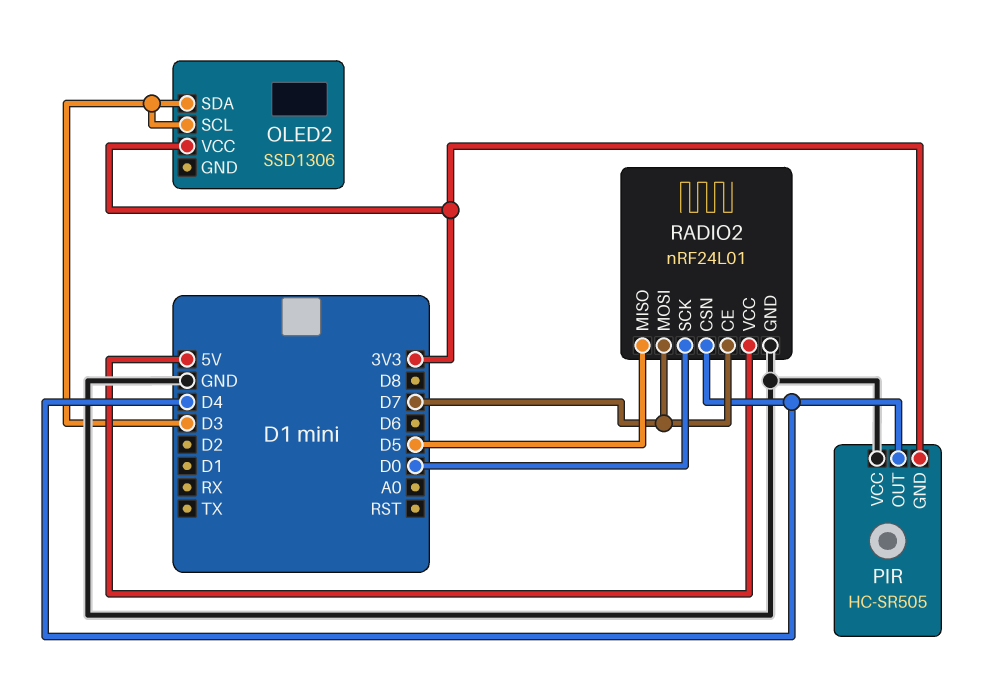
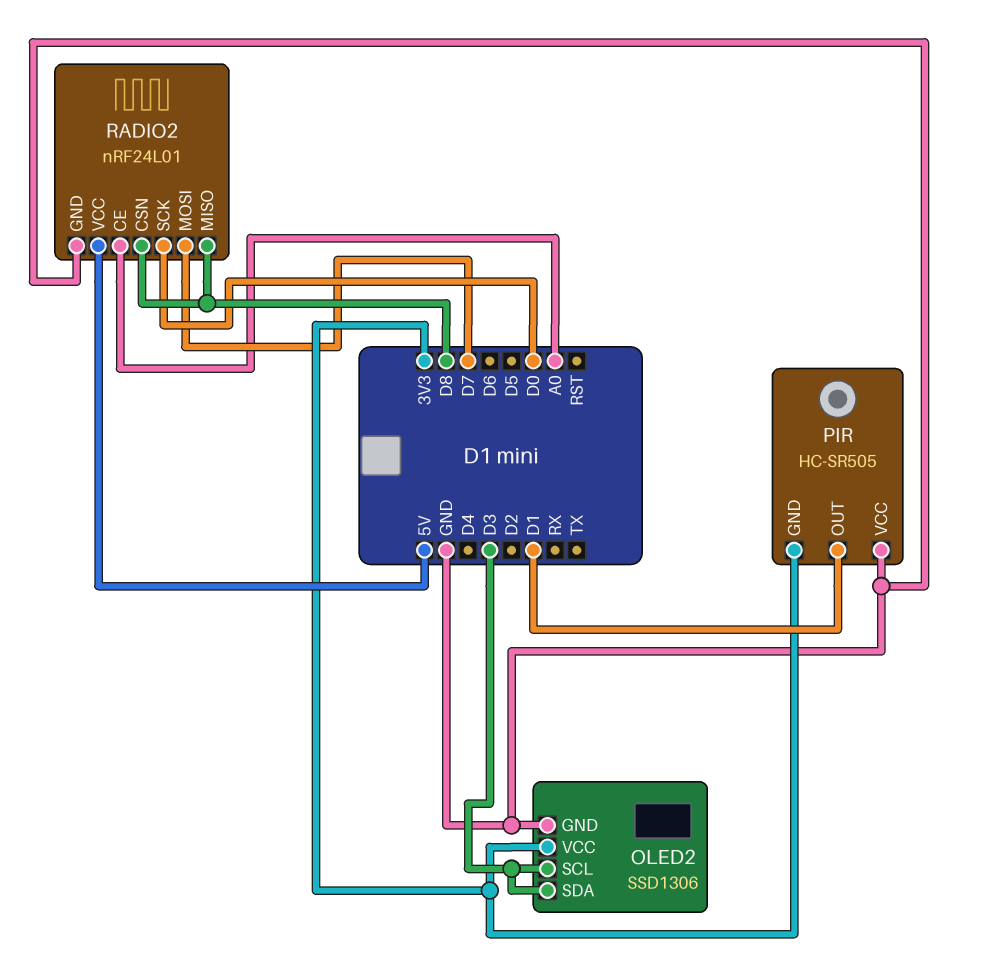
OLED2 pin GND: none -> GND
PIR pin OUT: D4 -> D1
RADIO2 pin CE: D7 -> A0
RADIO2 pin CSN: D4 -> D8
RADIO2 pin MISO: D5 -> D8

